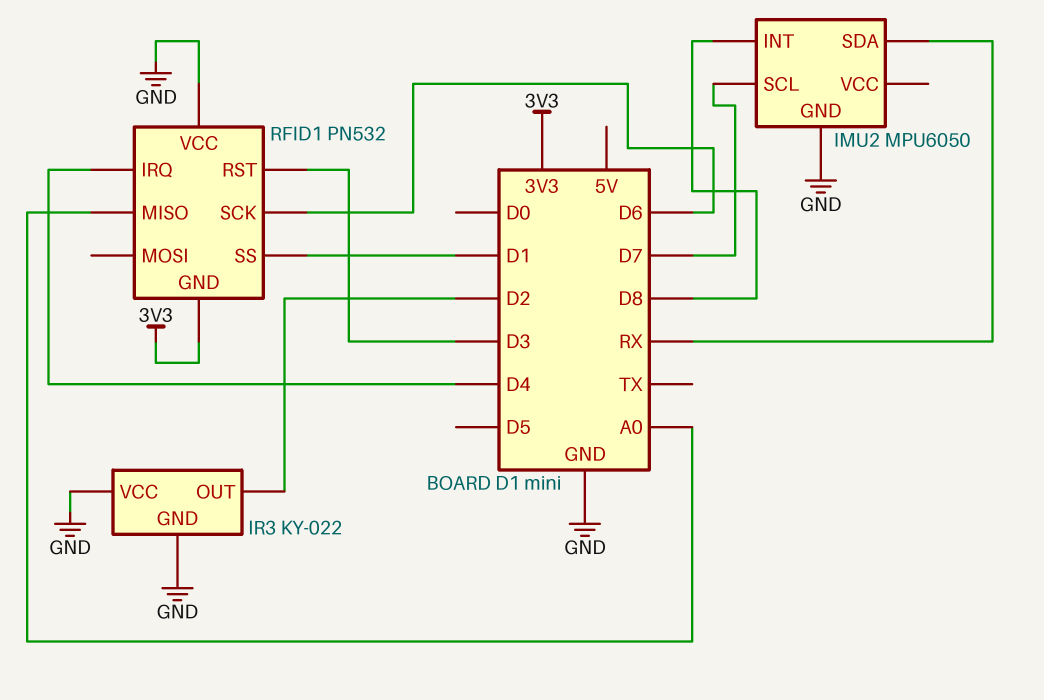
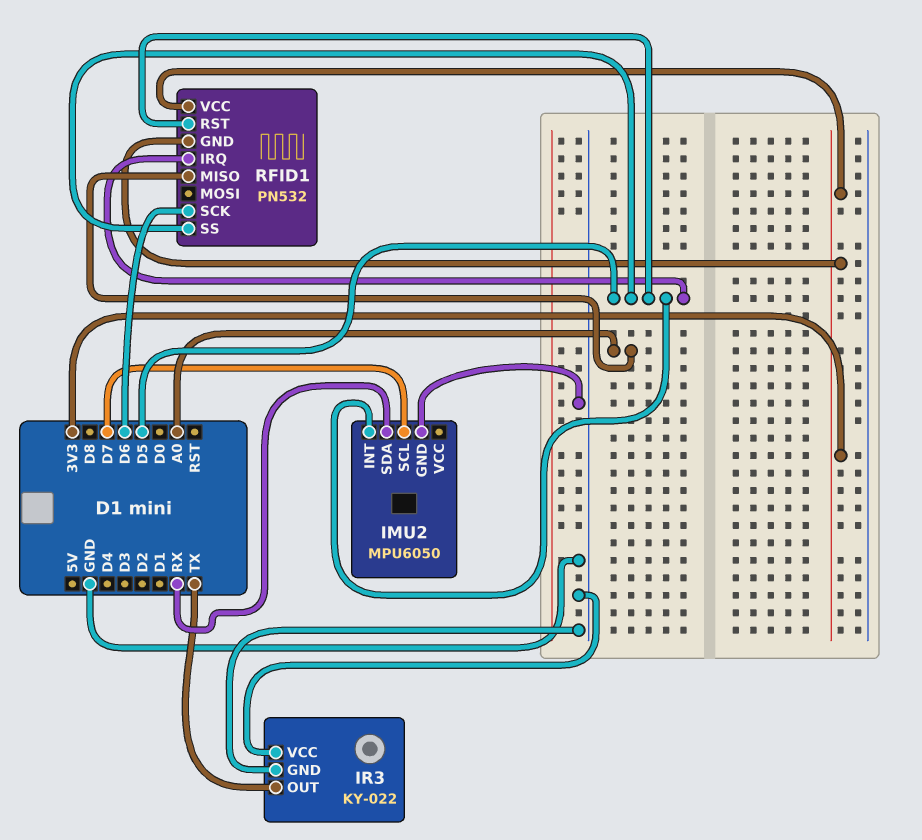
IMU2 pin INT: D8 -> D5
IR3 pin OUT: D2 -> TX
RFID1 pin IRQ: D4 -> D5
RFID1 pin RST: D3 -> D5
RFID1 pin SS: D1 -> D5
RFID1 pin VCC: GND -> 3V3

